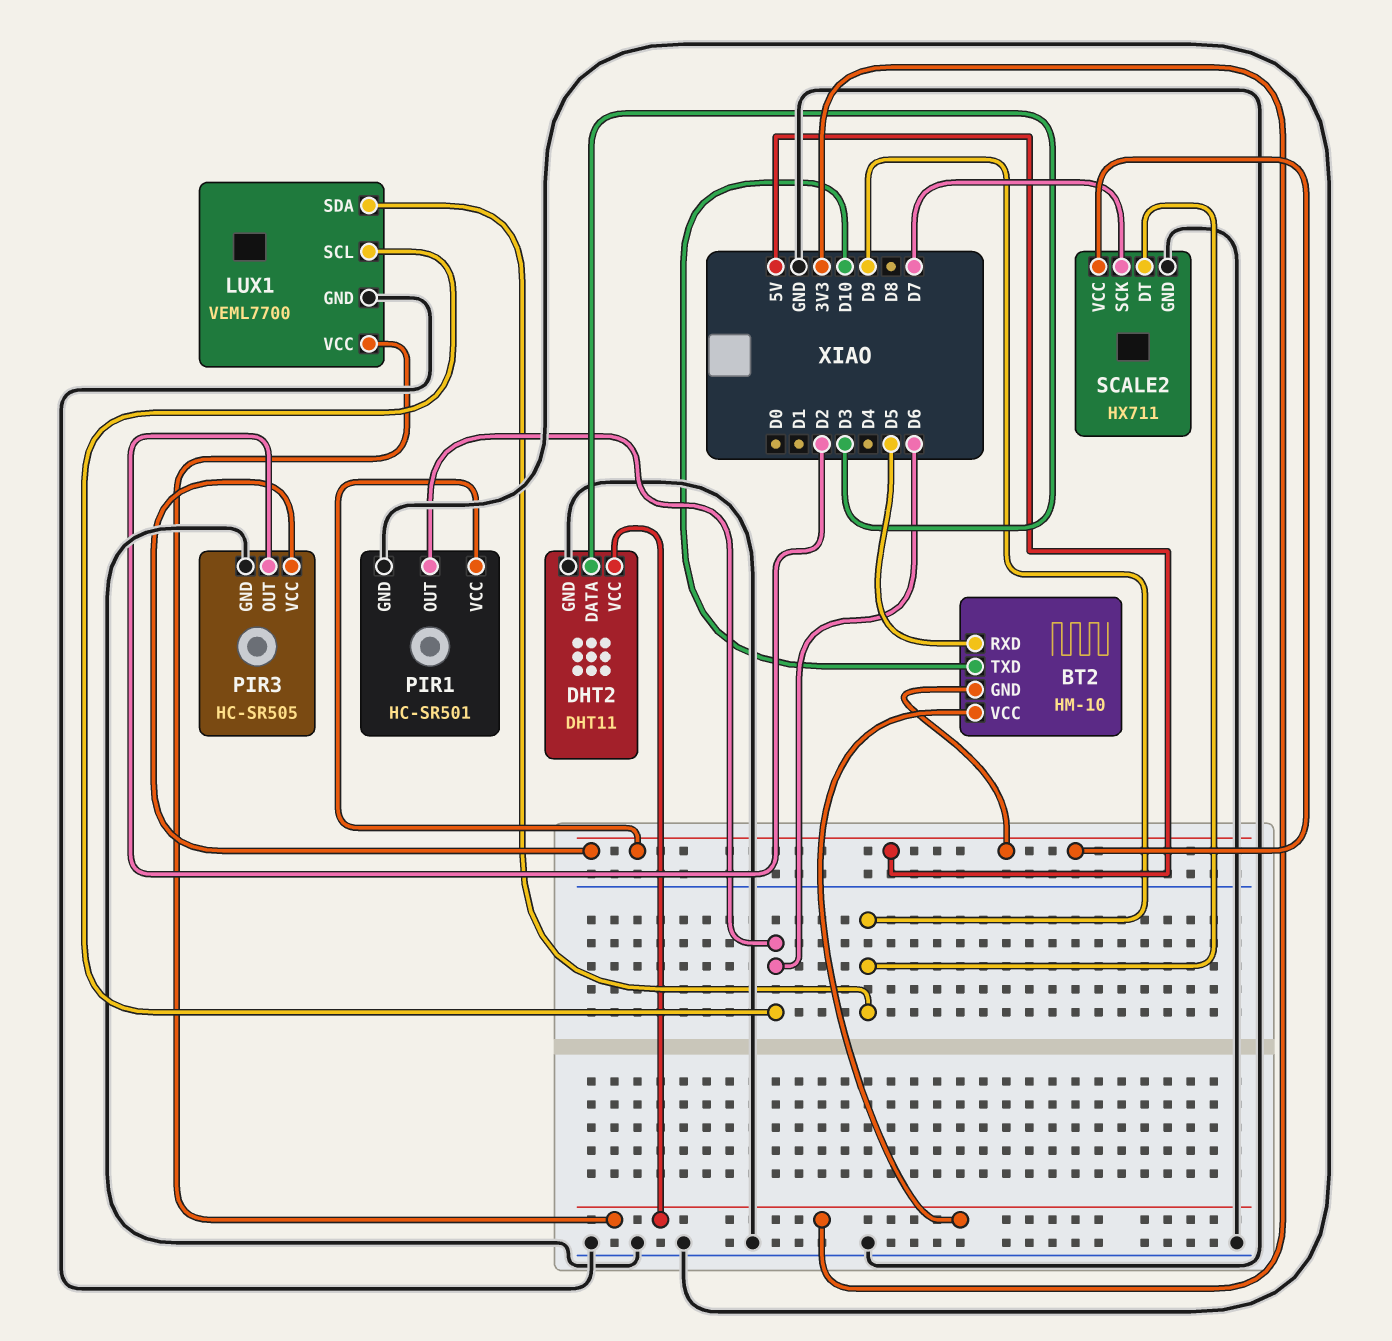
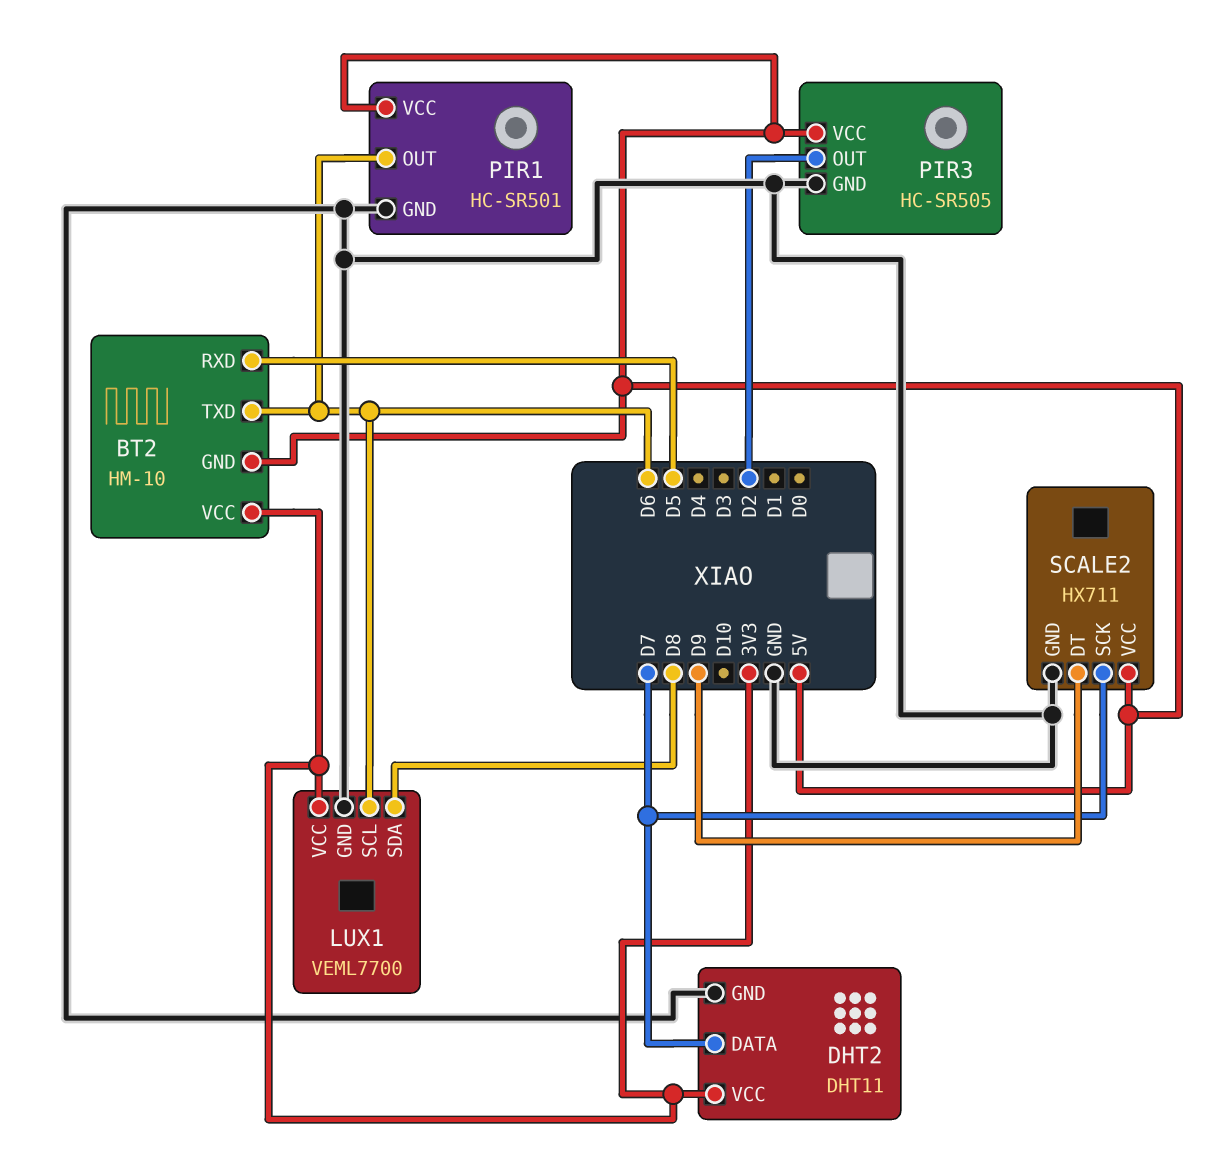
BT2 pin TXD: D10 -> D6
DHT2 pin DATA: D3 -> D7
LUX1 pin SDA: D9 -> D8

